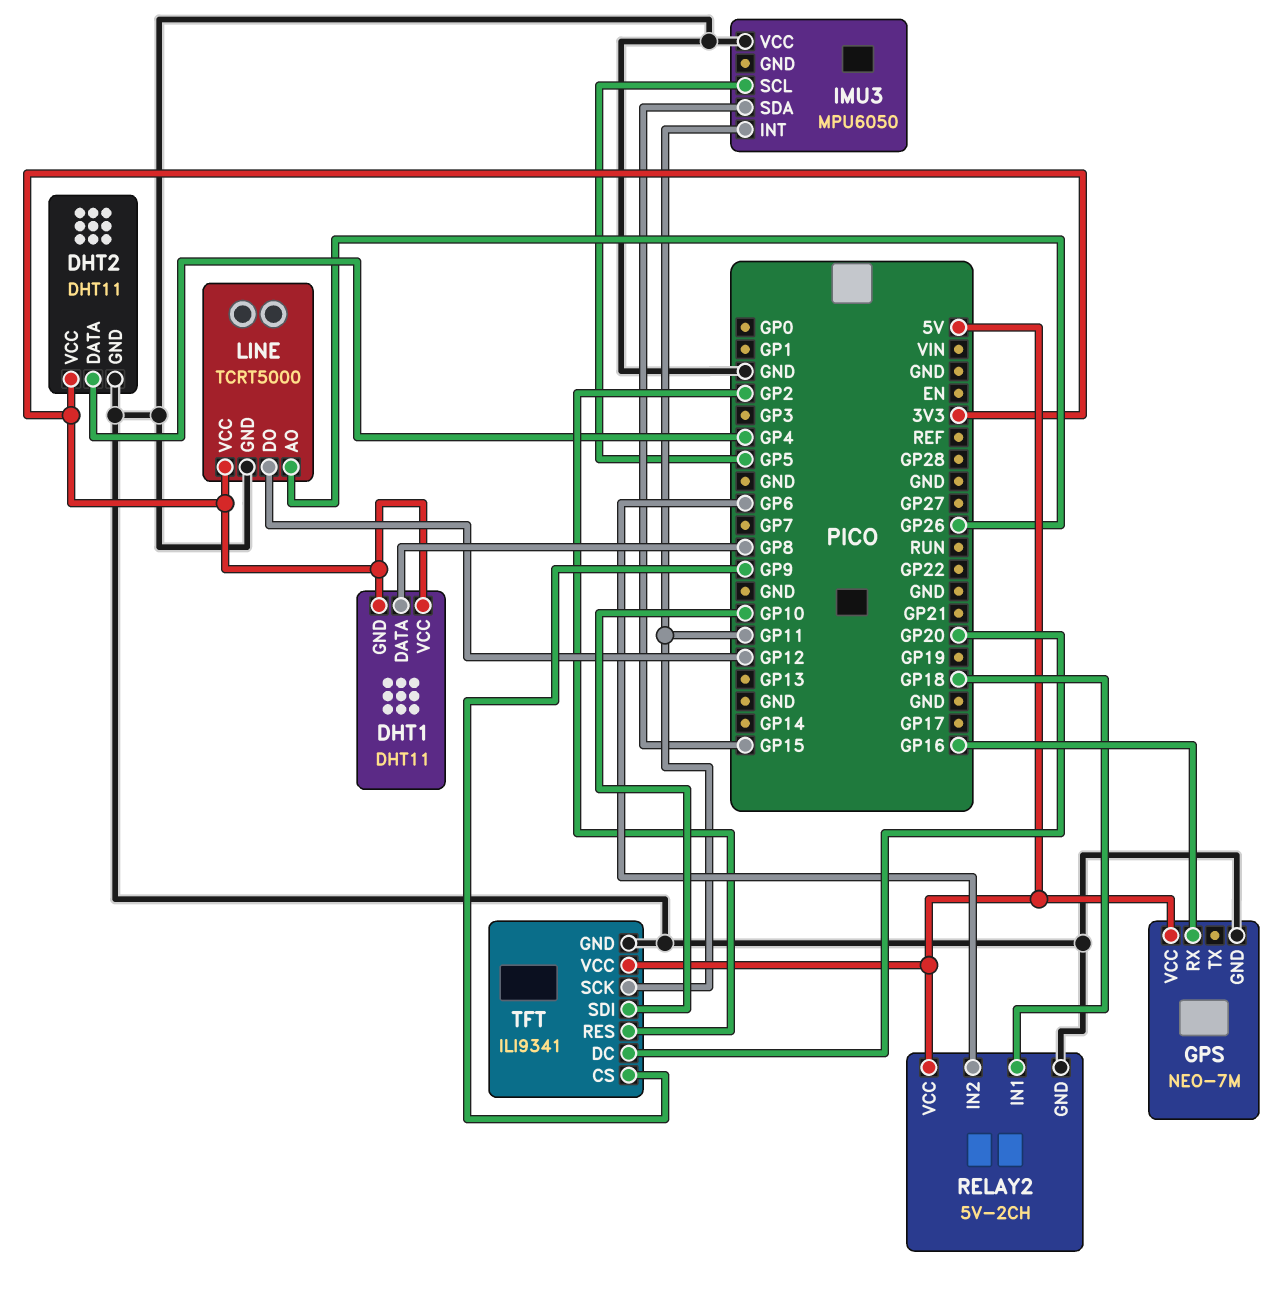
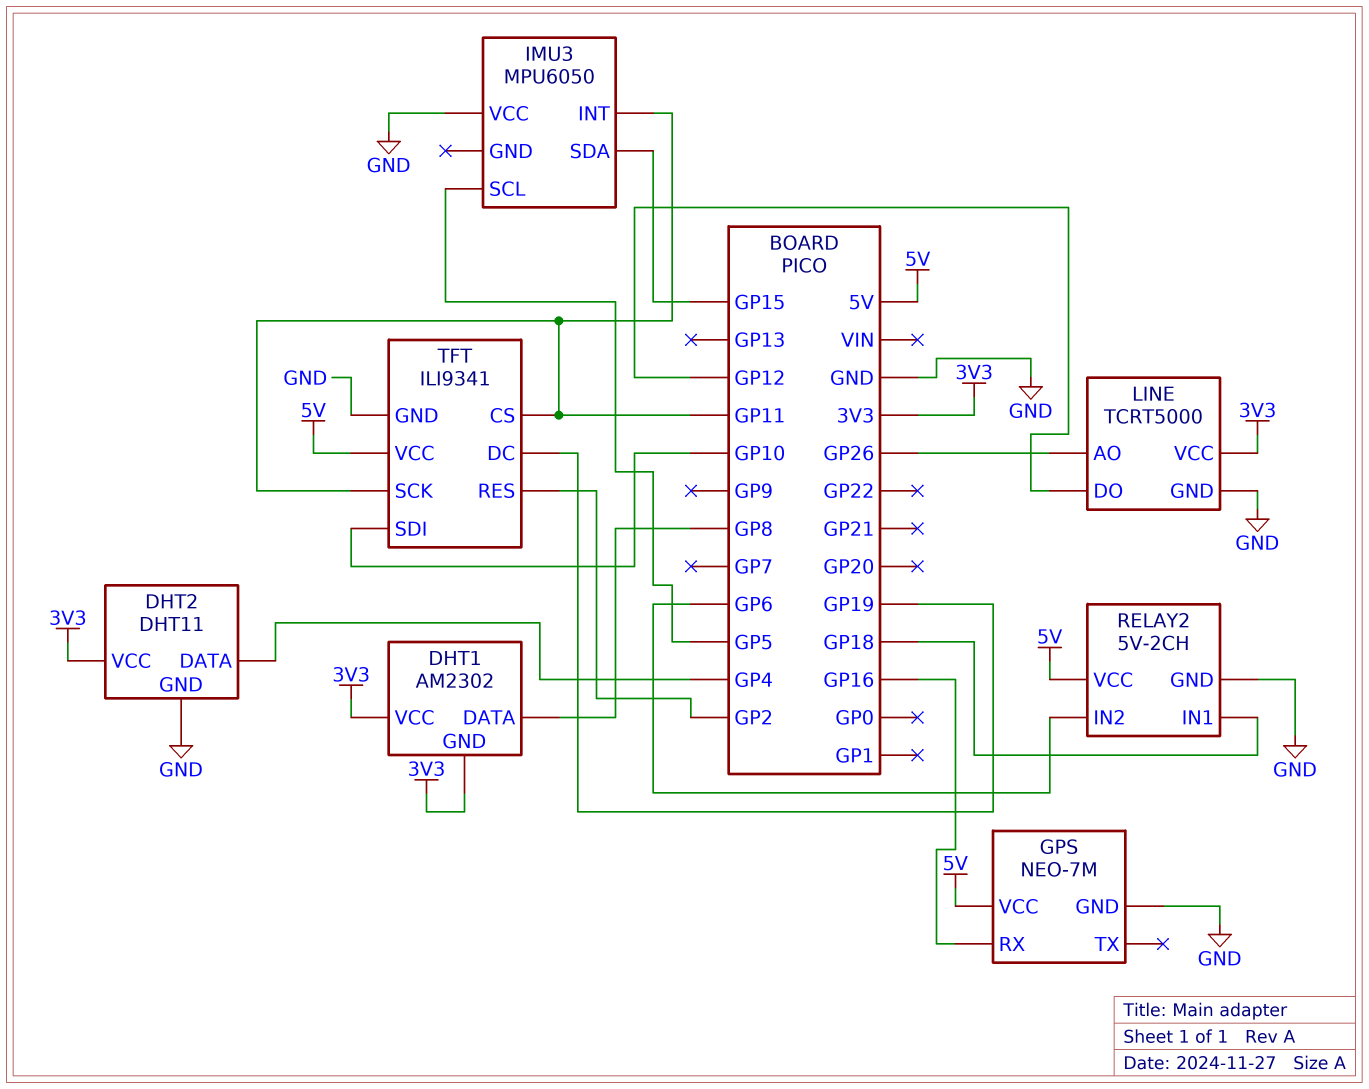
DHT1: DHT11 -> AM2302
TFT pin CS: GP9 -> GP11
TFT pin DC: GP20 -> GP19

